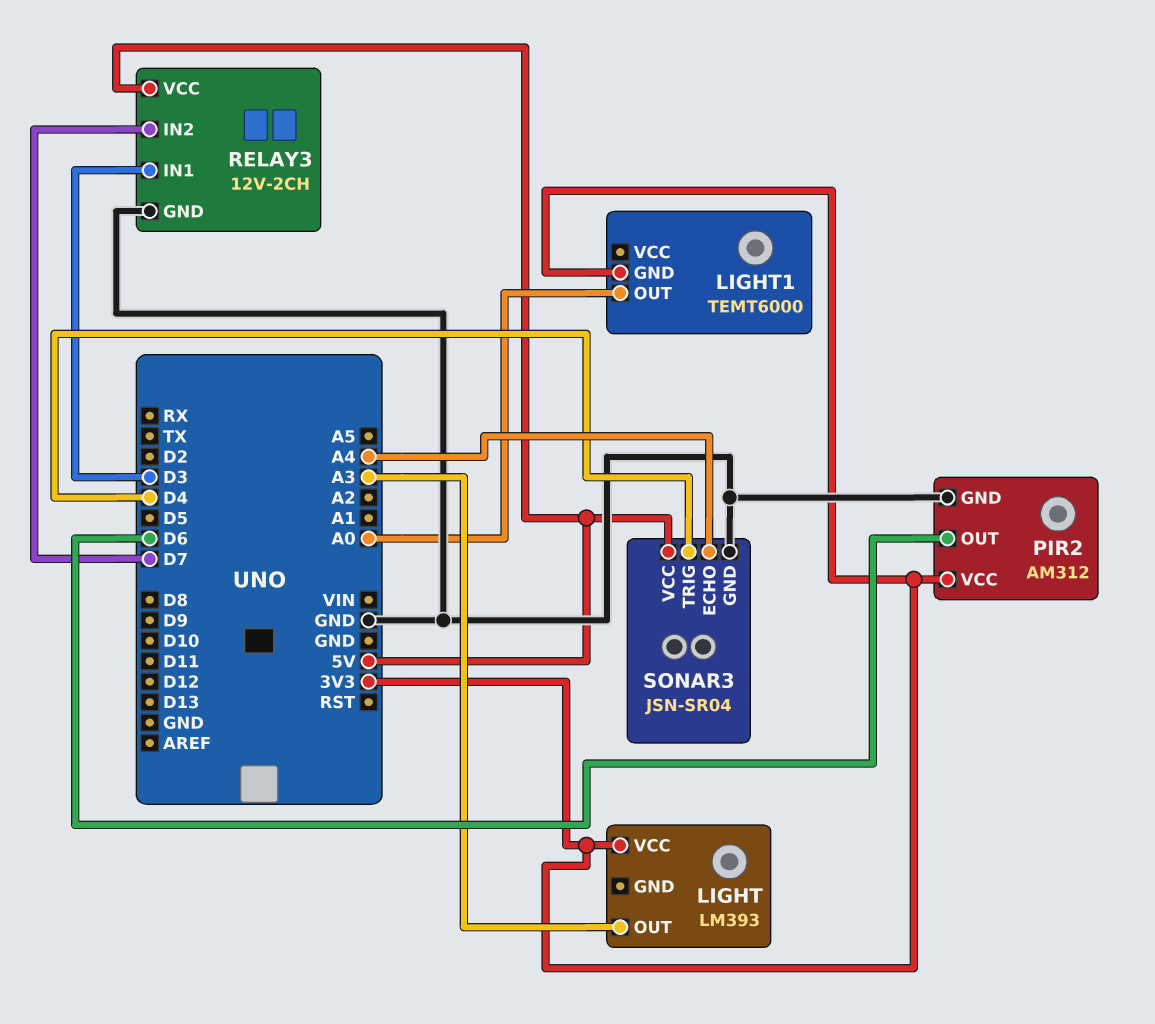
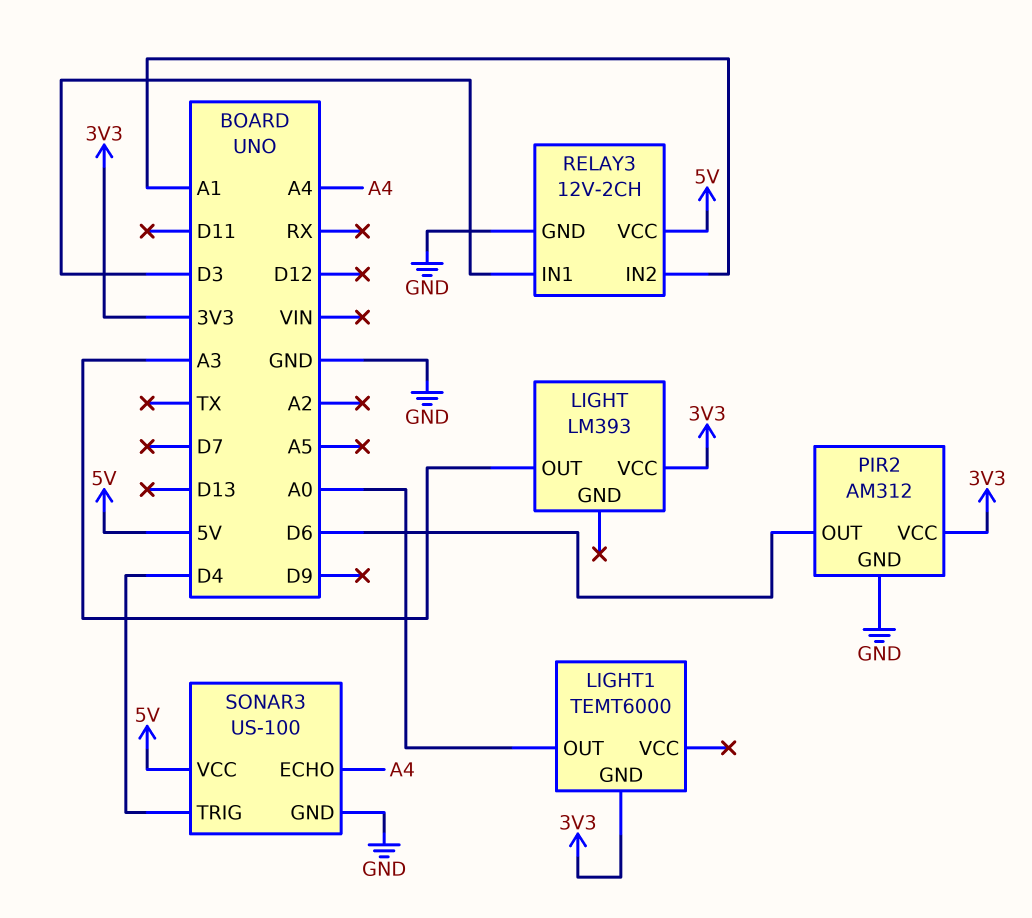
RELAY3 pin IN2: D7 -> A1
SONAR3: JSN-SR04 -> US-100

